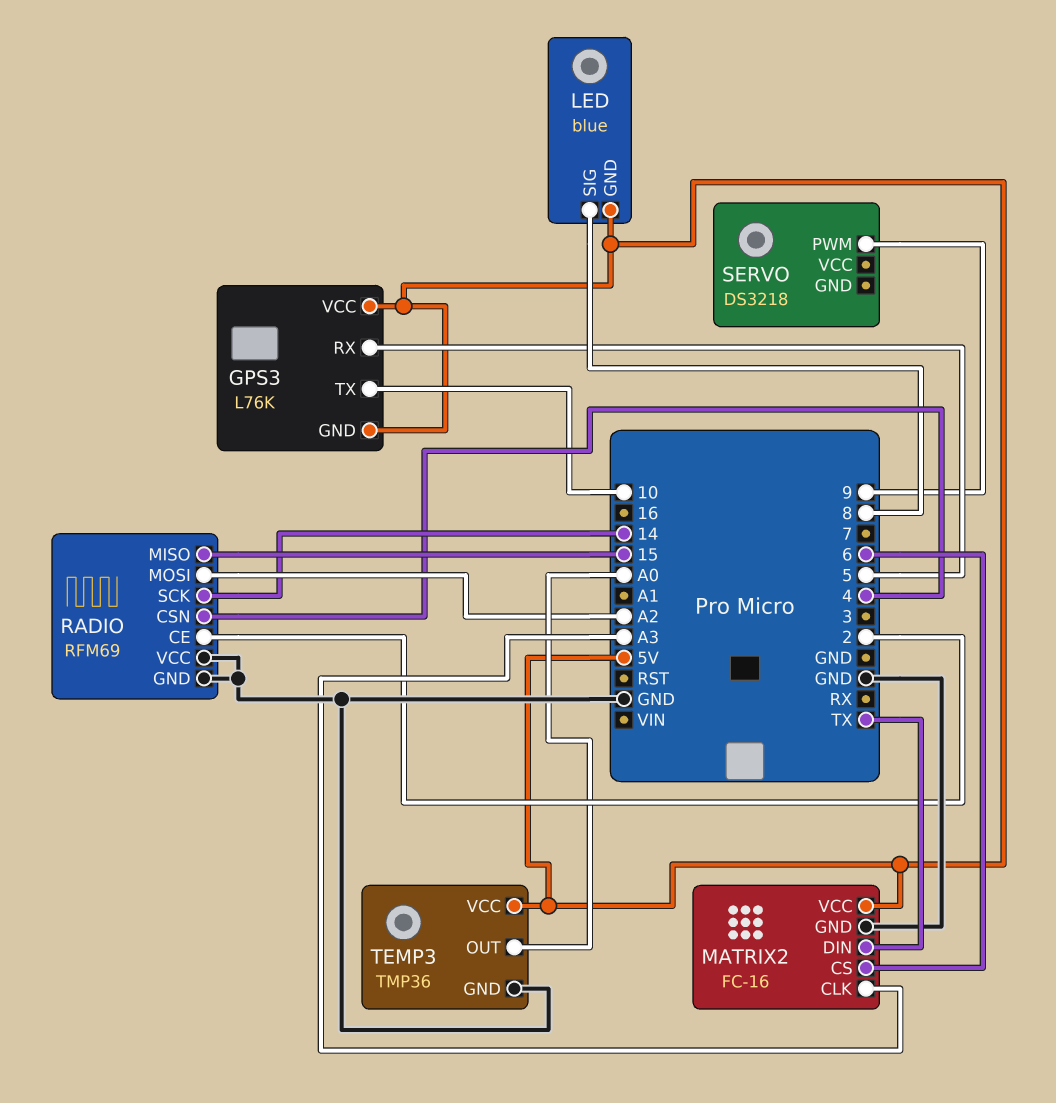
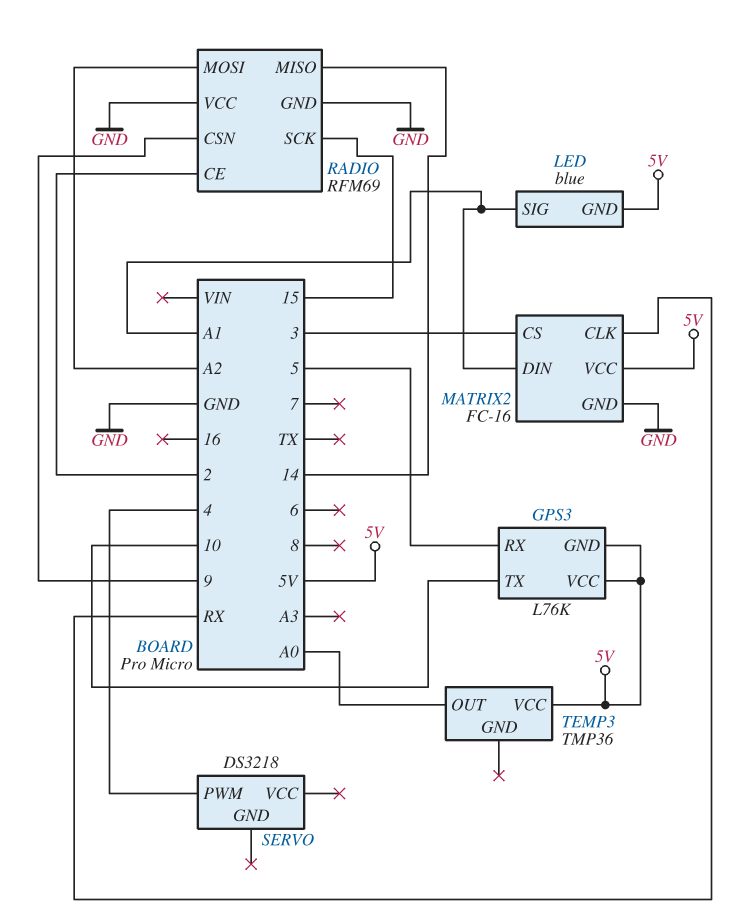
LED pin SIG: 8 -> A1
MATRIX2 pin CLK: A3 -> RX
MATRIX2 pin CS: 6 -> 3
MATRIX2 pin DIN: TX -> A1
RADIO pin CSN: 4 -> 9
RADIO pin MISO: 15 -> 14
RADIO pin SCK: 14 -> 15
SERVO pin PWM: 9 -> 4
TEMP3 pin GND: GND -> none

